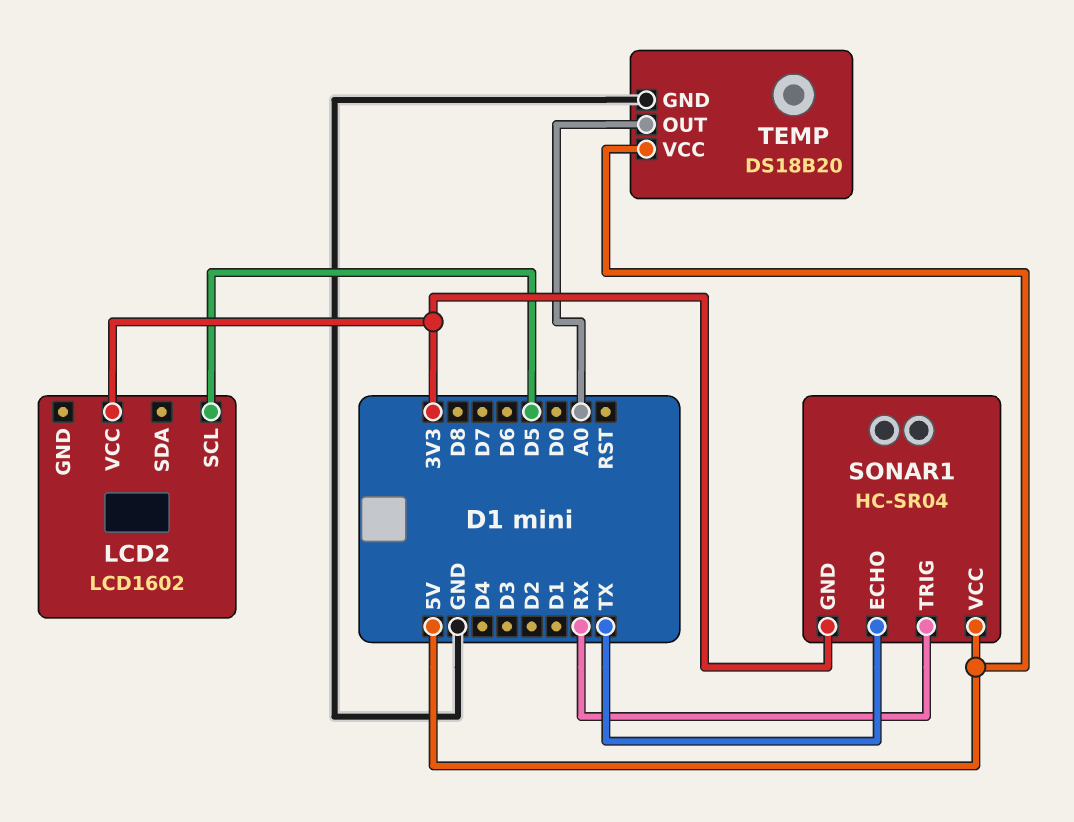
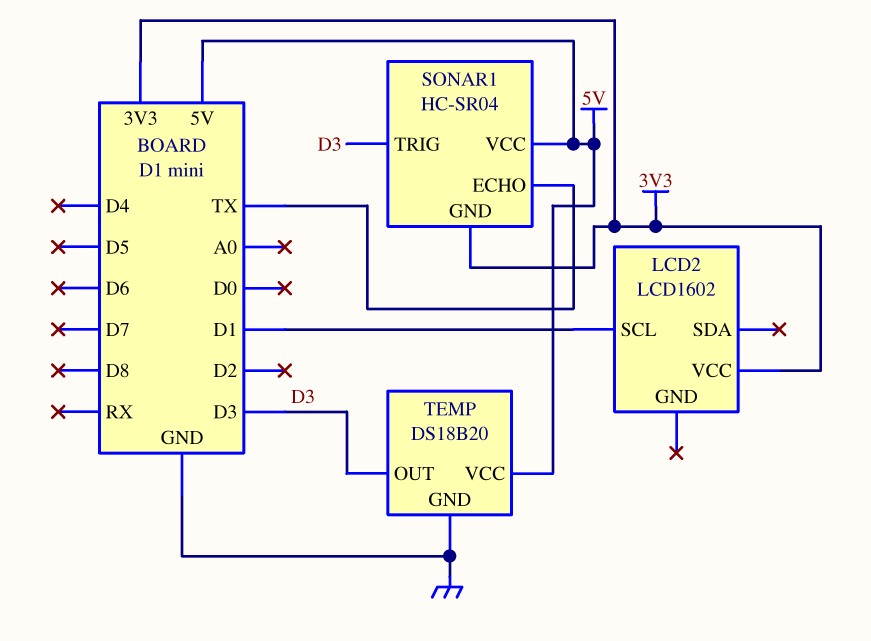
LCD2 pin SCL: D5 -> D1
SONAR1 pin TRIG: RX -> D3
TEMP pin OUT: A0 -> D3

